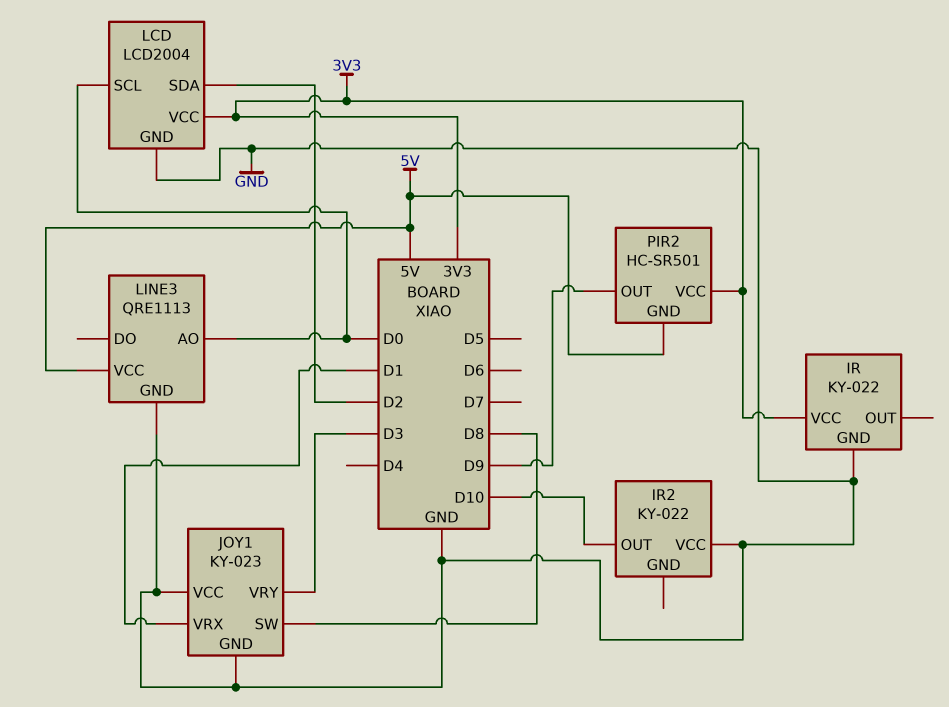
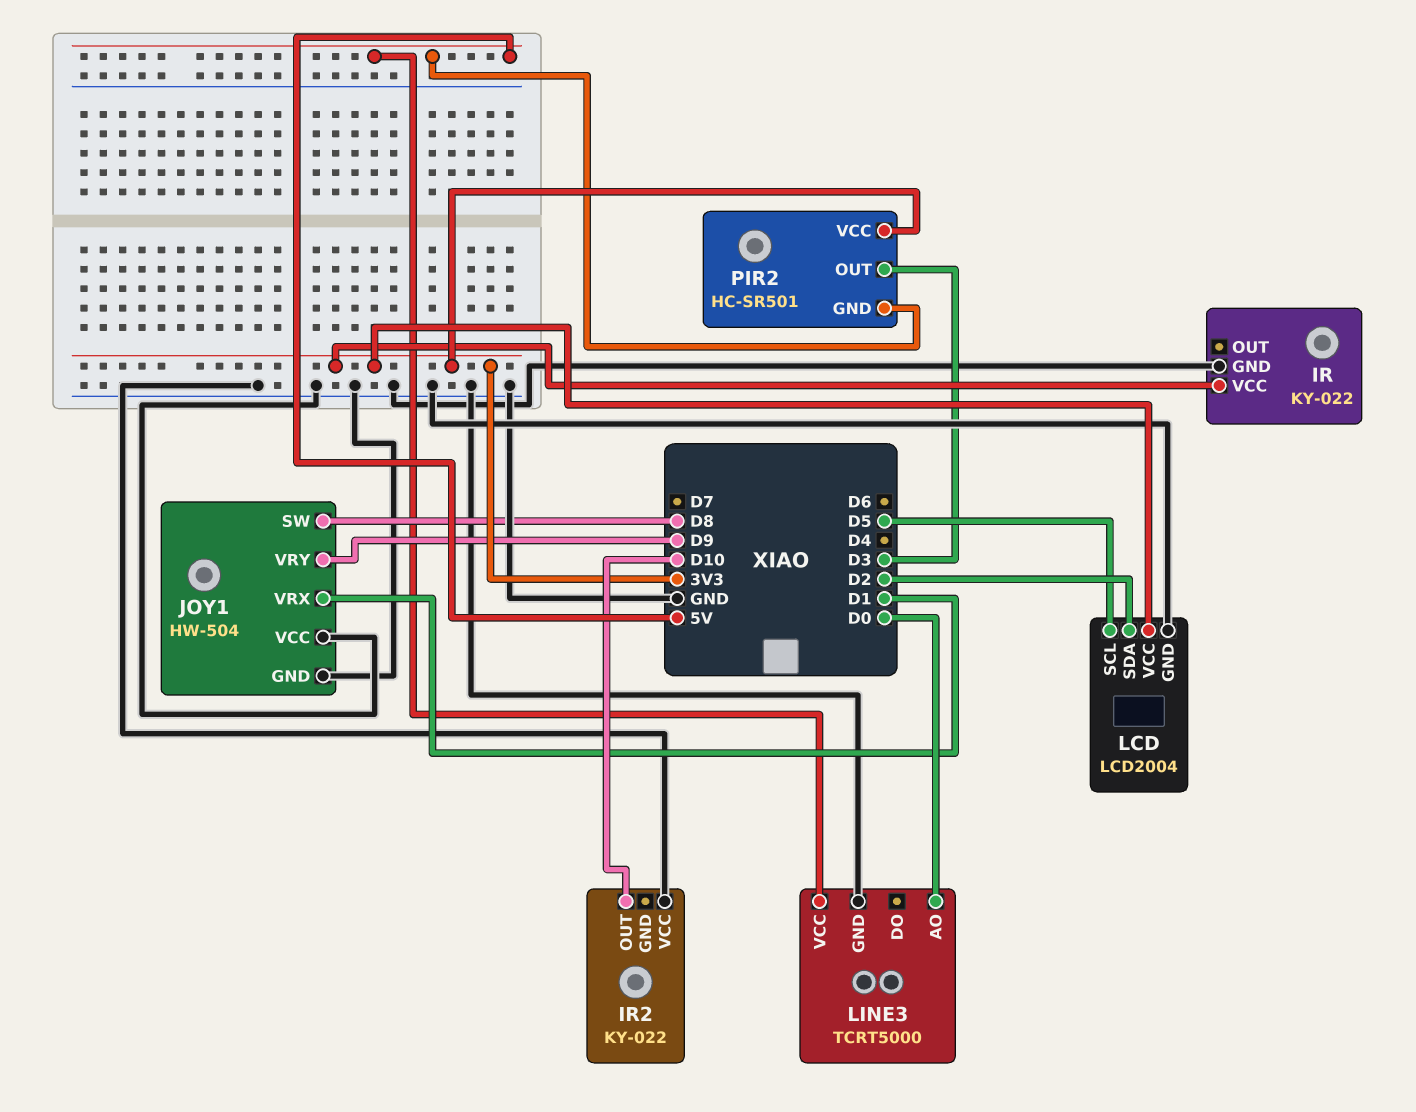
JOY1: KY-023 -> HW-504
JOY1 pin VRY: D3 -> D9
LCD pin SCL: D0 -> D5
LINE3: QRE1113 -> TCRT5000
PIR2 pin OUT: D9 -> D3

